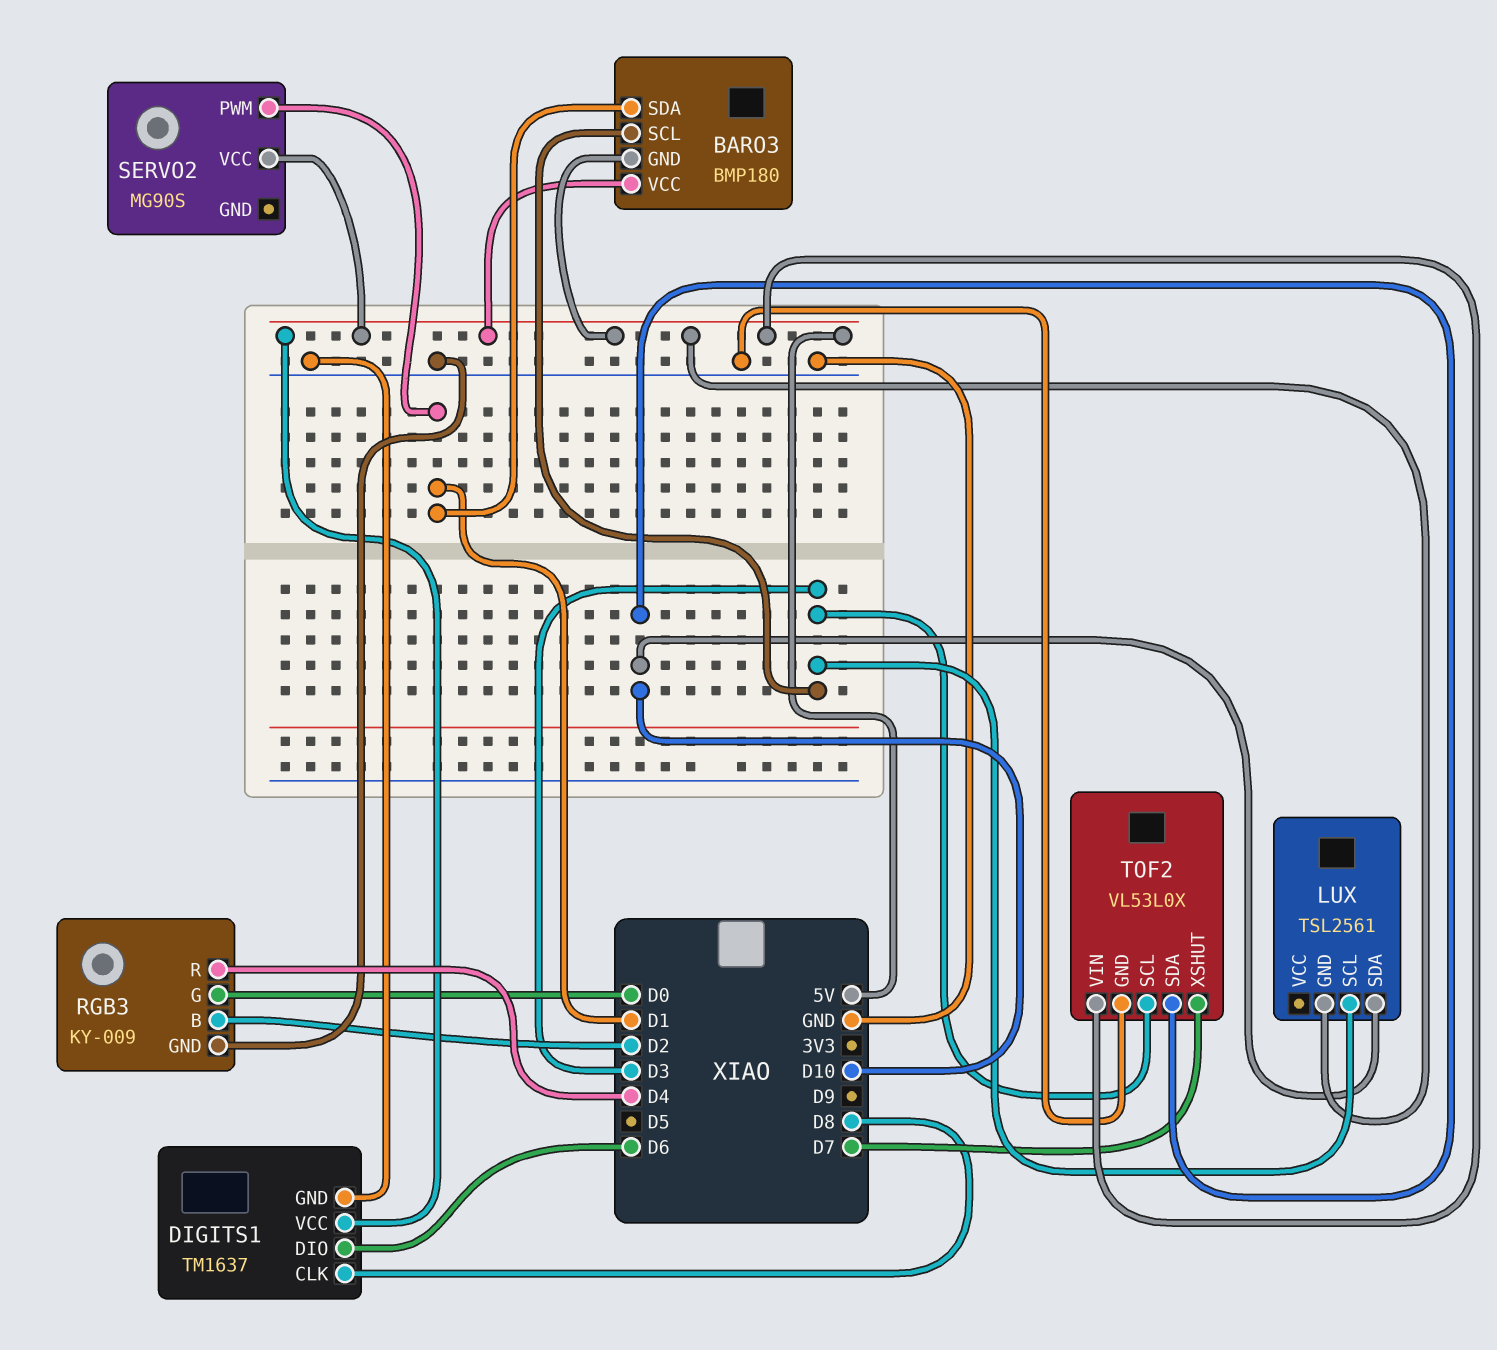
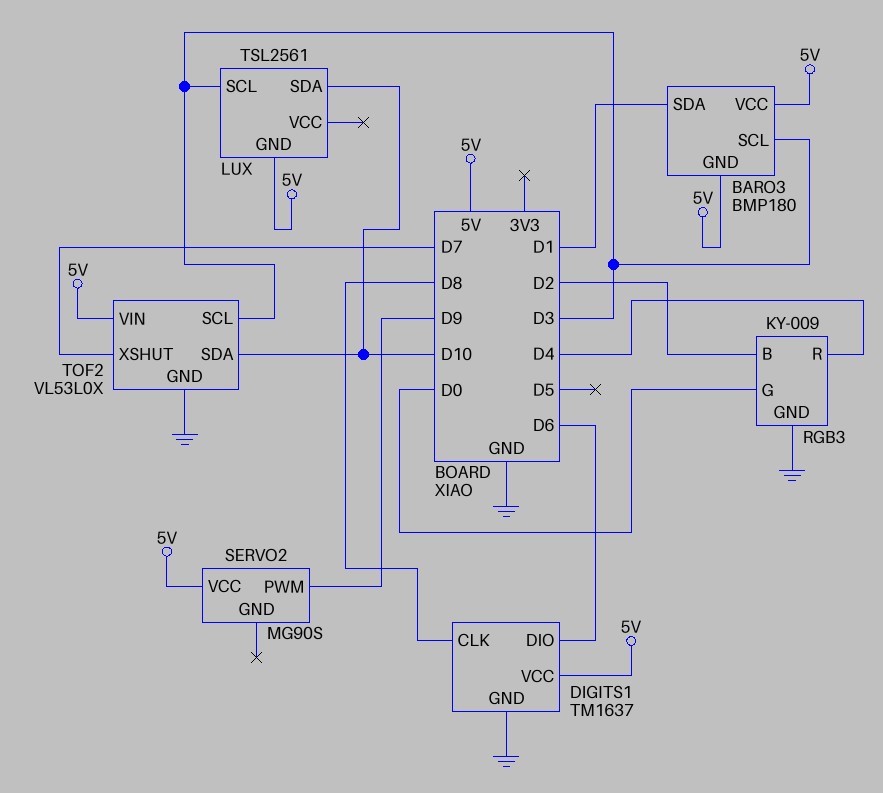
SERVO2 pin PWM: D1 -> D9

